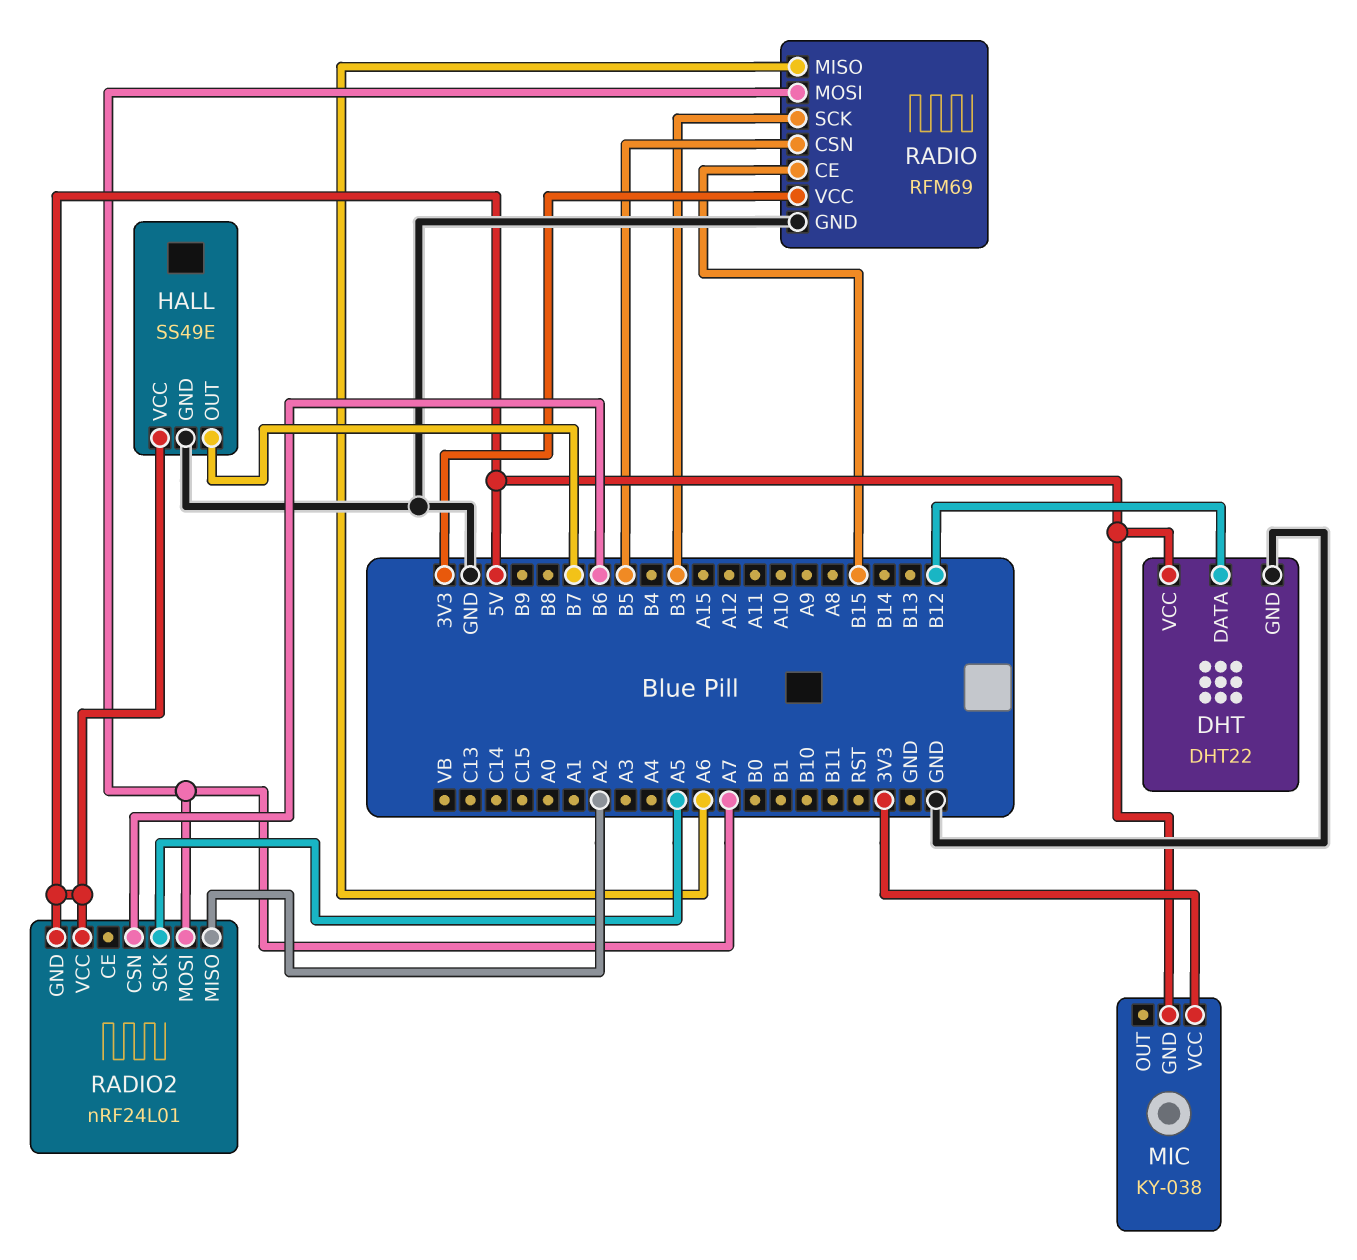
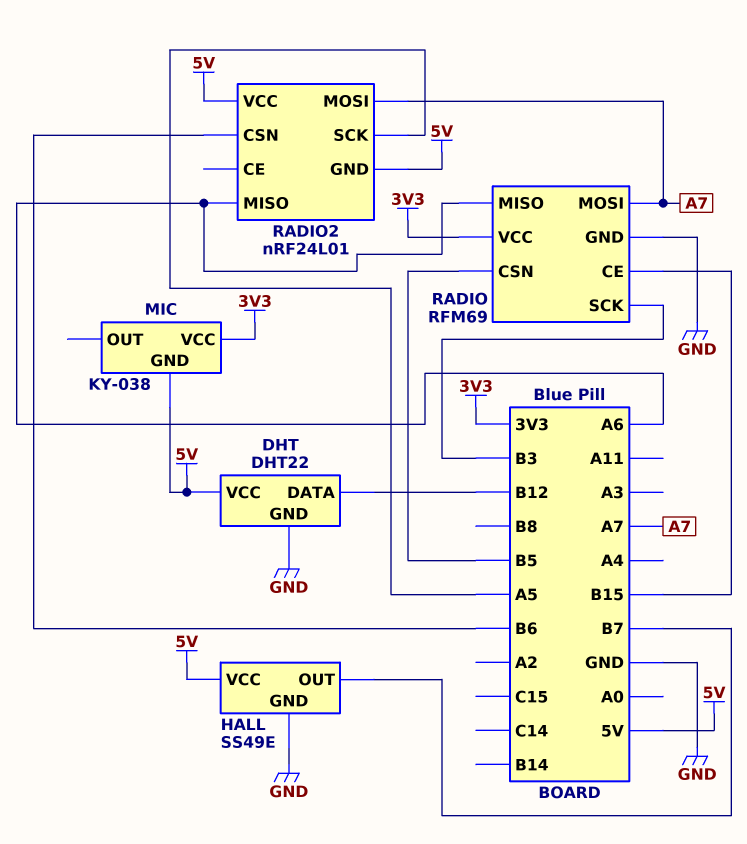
RADIO2 pin MISO: A2 -> A6

